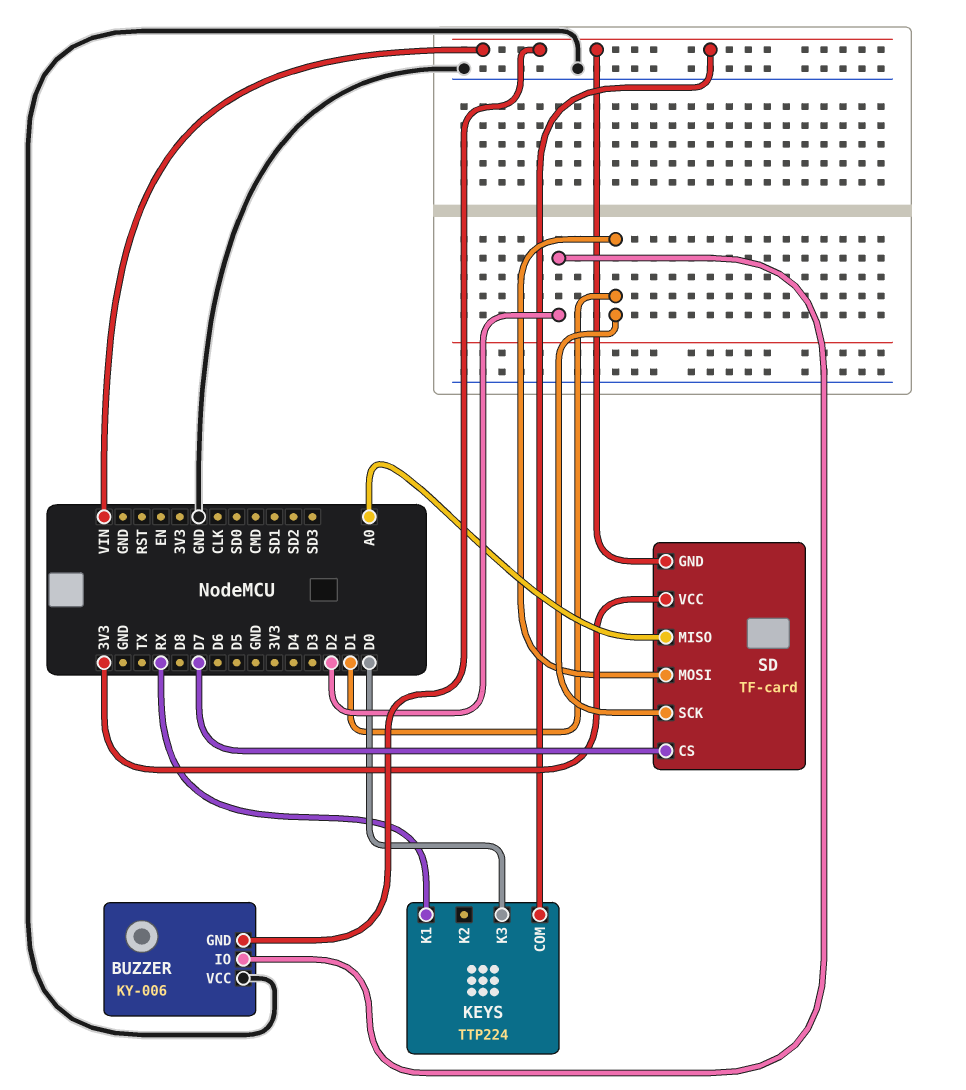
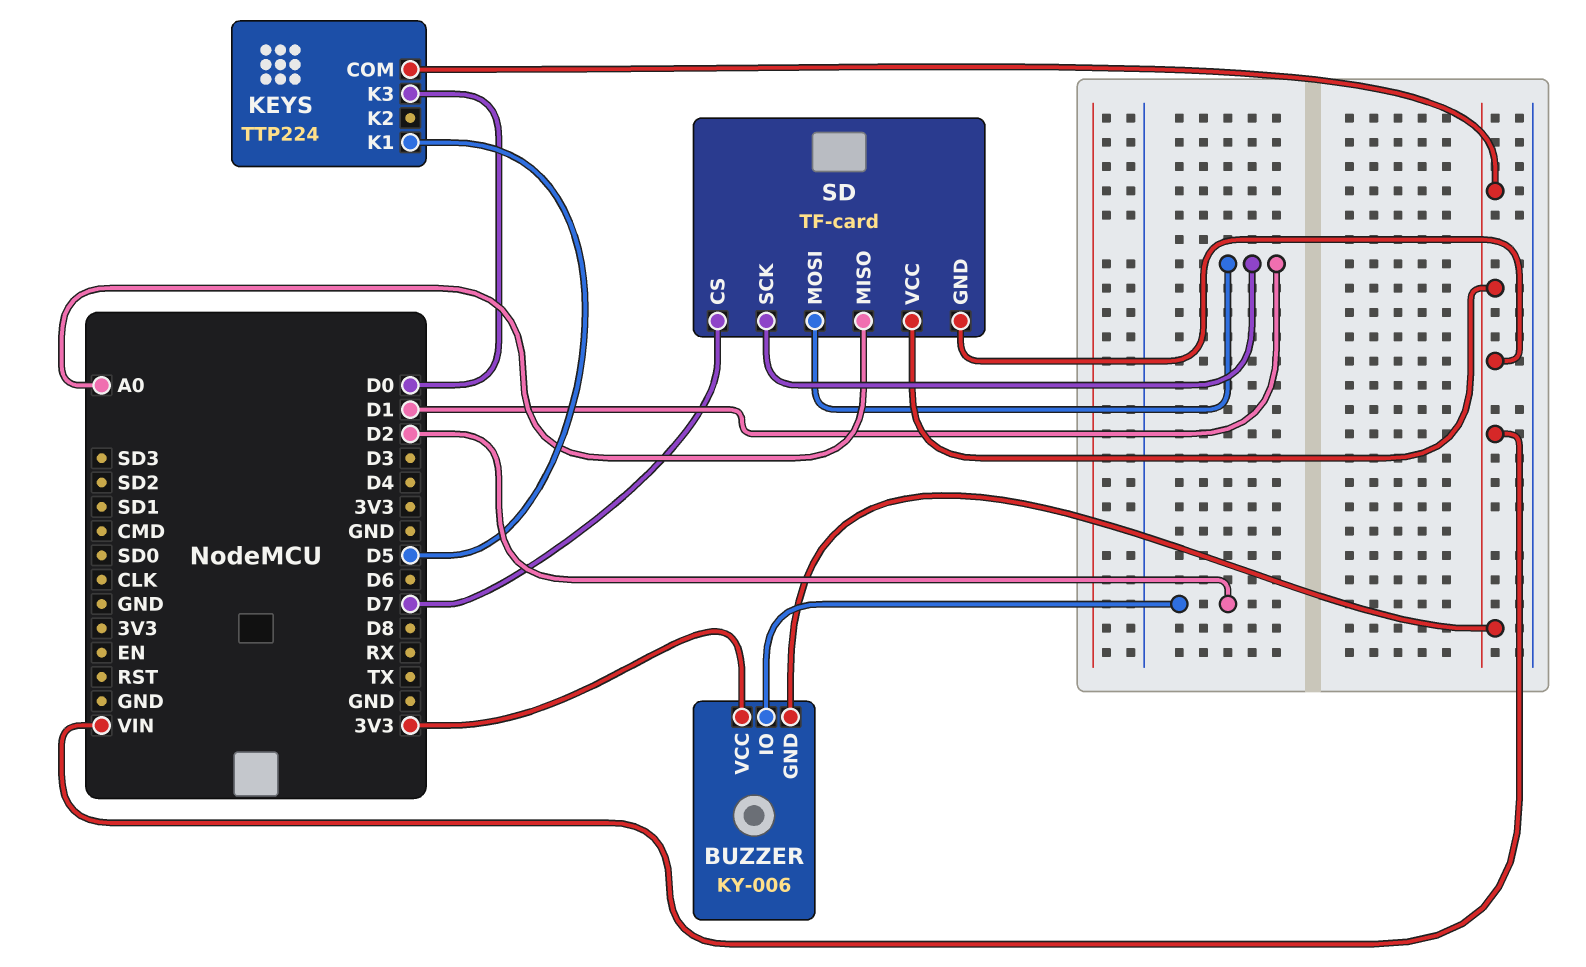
BUZZER pin VCC: GND -> 3V3
KEYS pin K1: RX -> D5
SD pin VCC: 3V3 -> VIN

